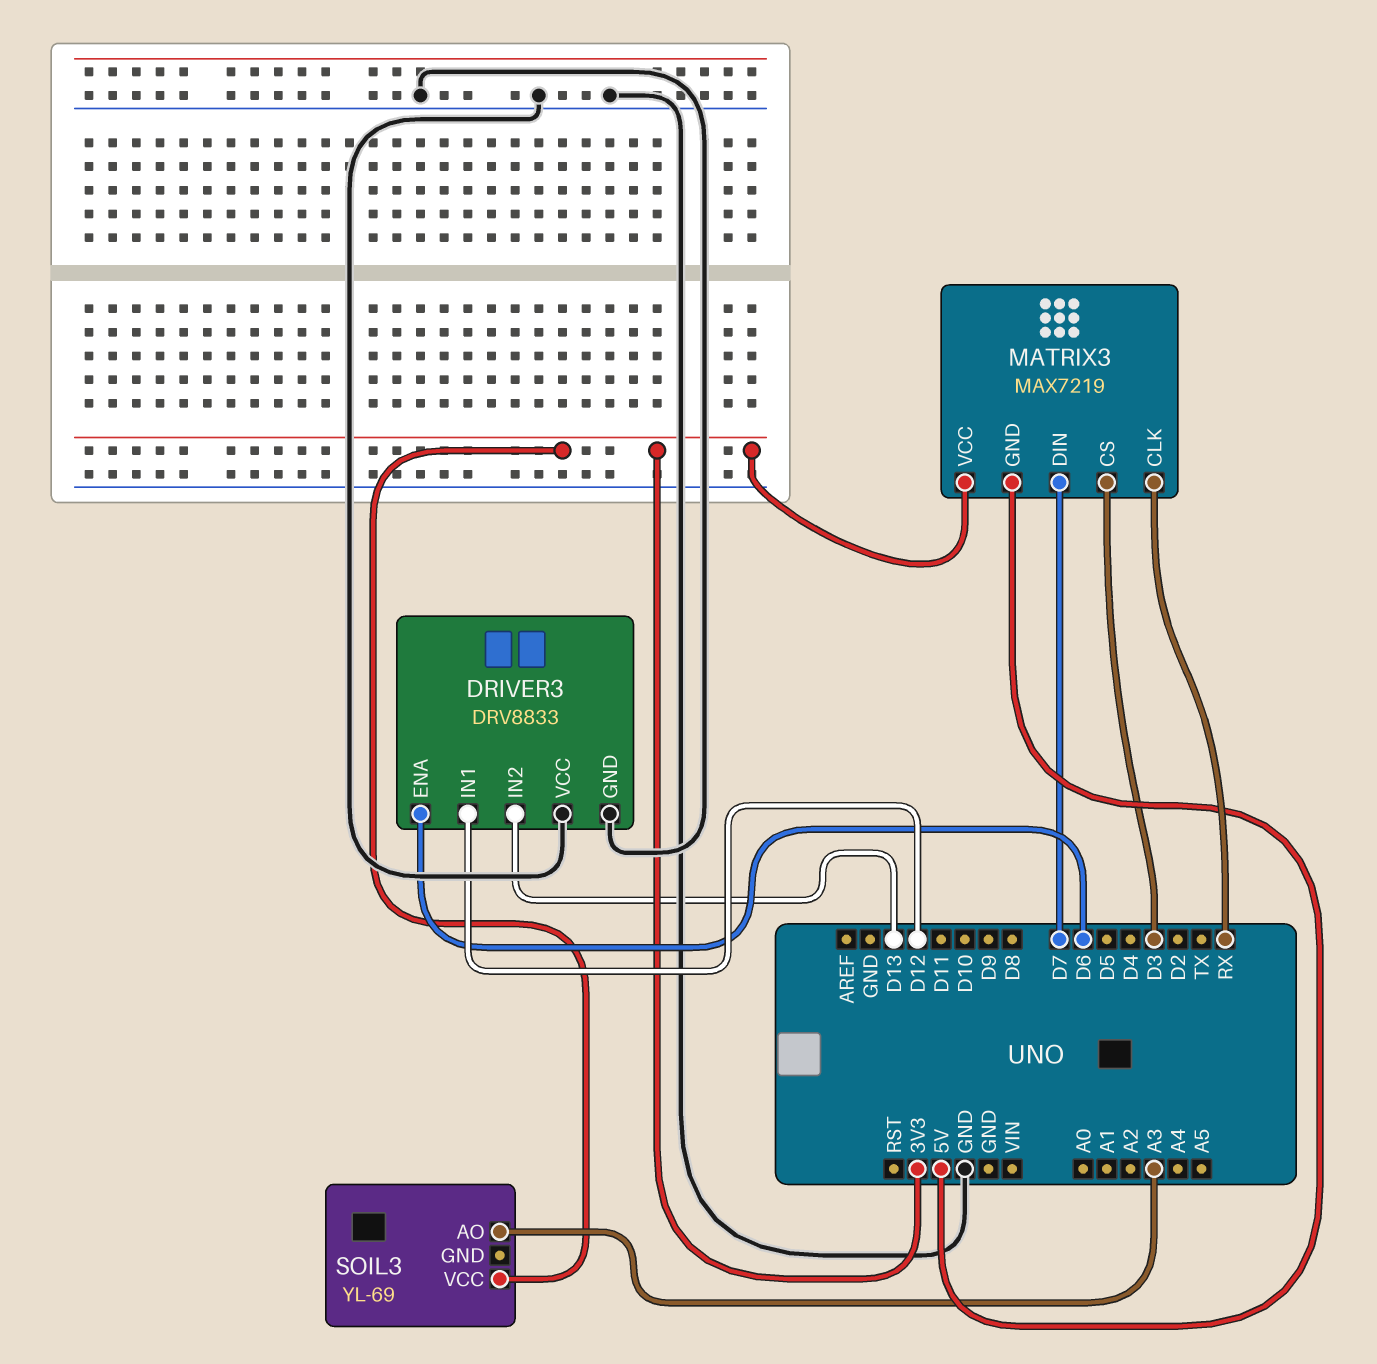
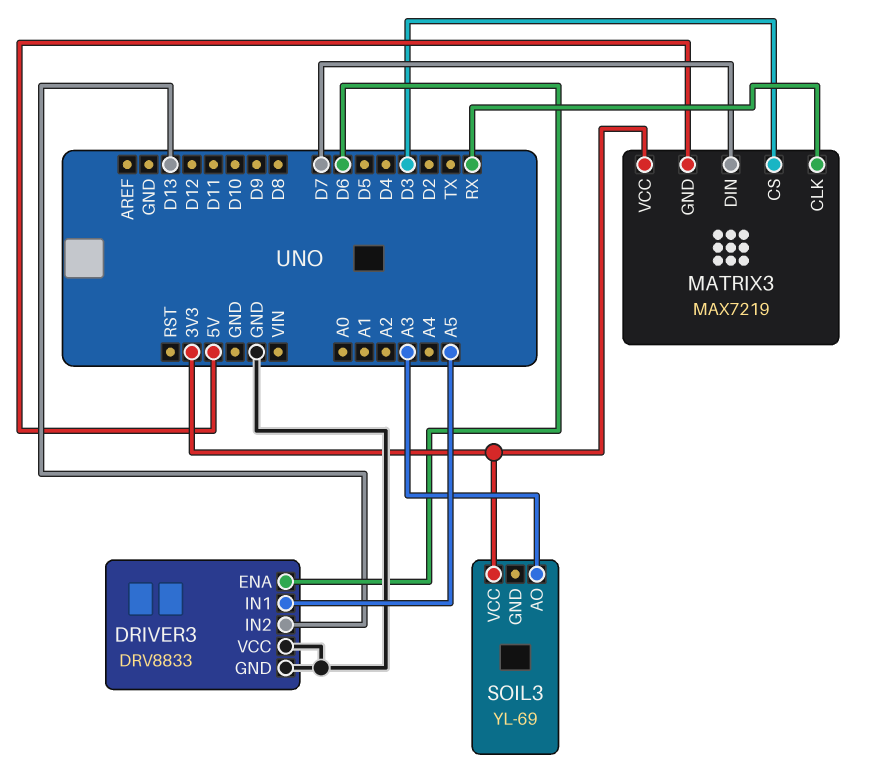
DRIVER3 pin IN1: D12 -> A5

